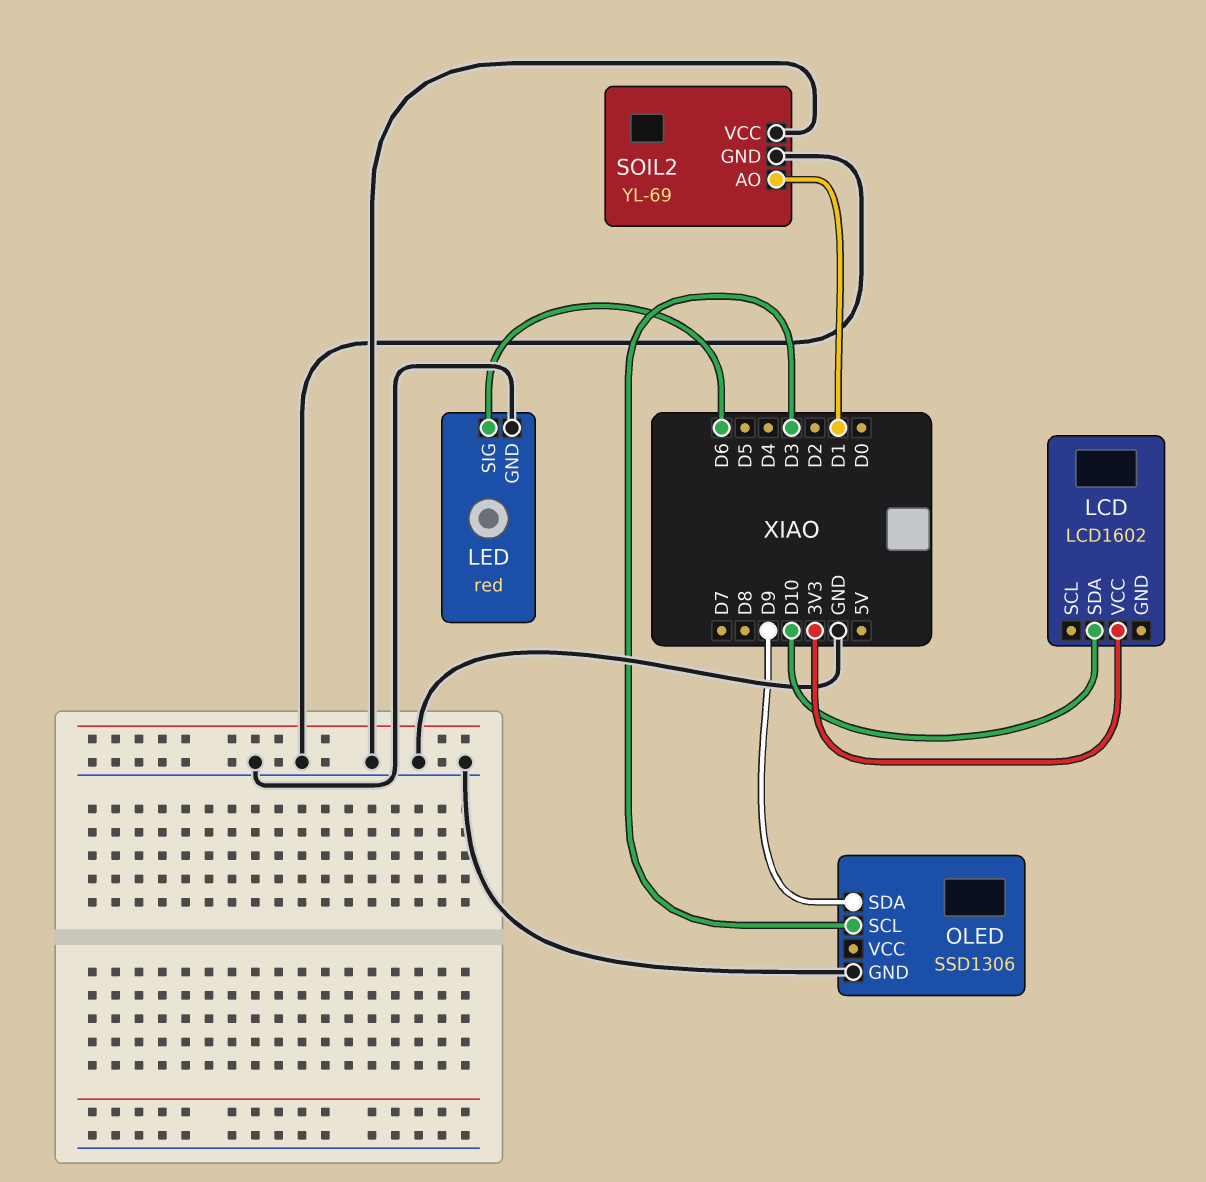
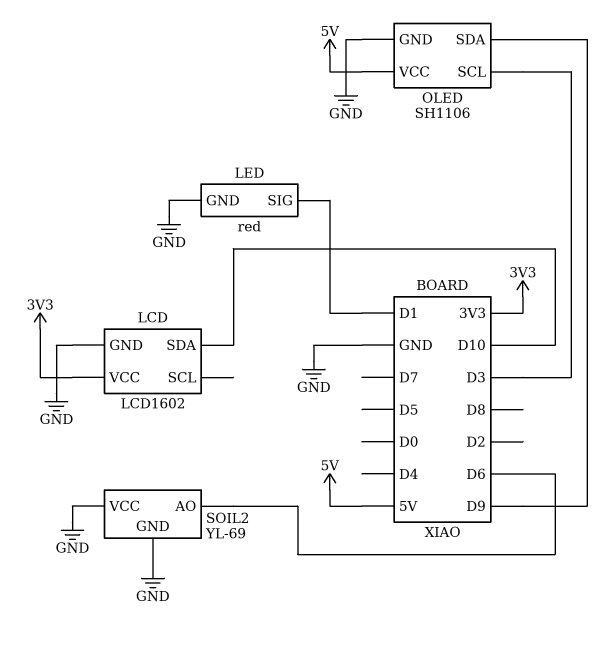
LCD pin GND: none -> GND
LED pin SIG: D6 -> D1
OLED: SSD1306 -> SH1106
OLED pin VCC: none -> 5V
SOIL2 pin AO: D1 -> D6

